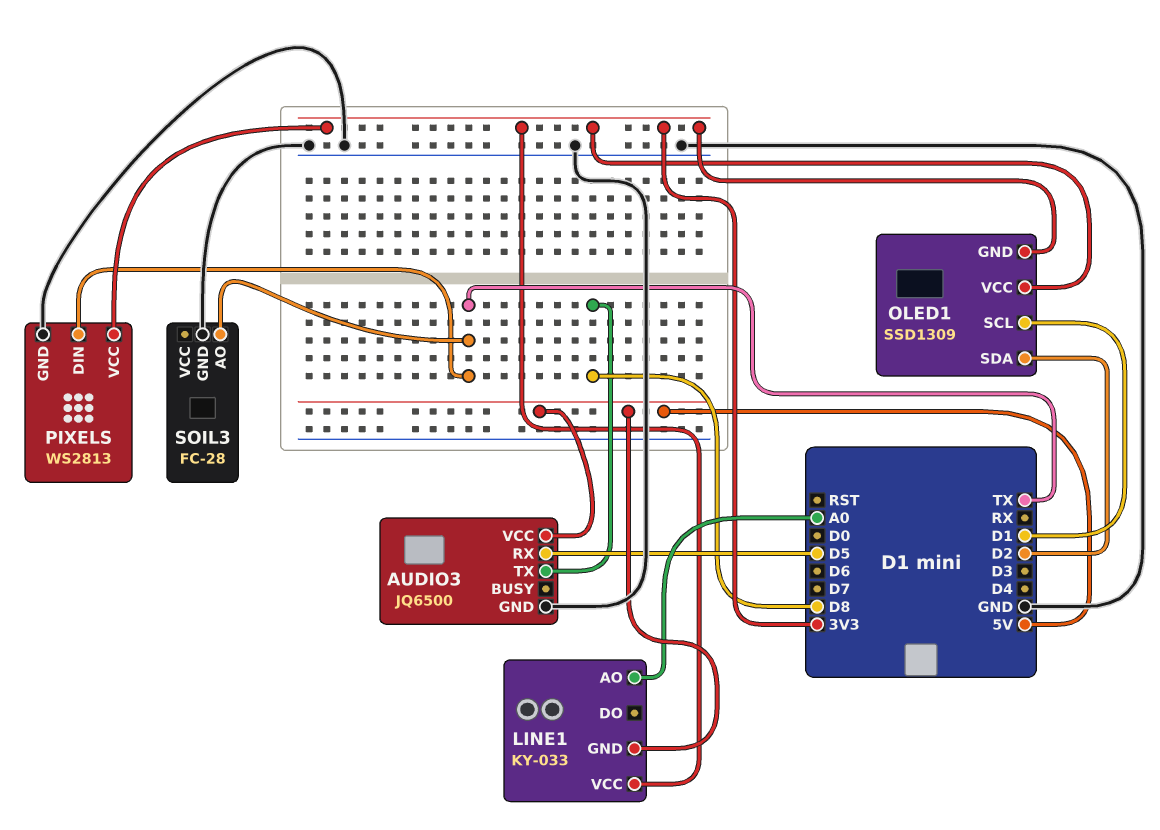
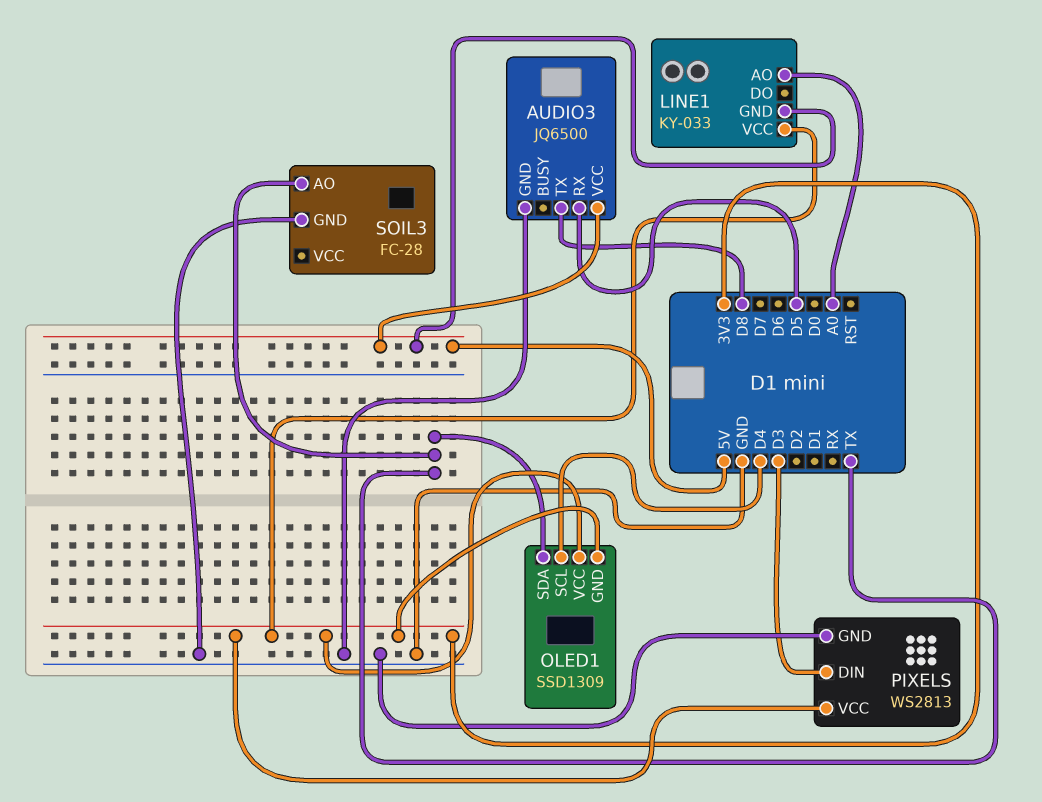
OLED1 pin SCL: D1 -> D4
OLED1 pin SDA: D2 -> TX
PIXELS pin DIN: TX -> D3

